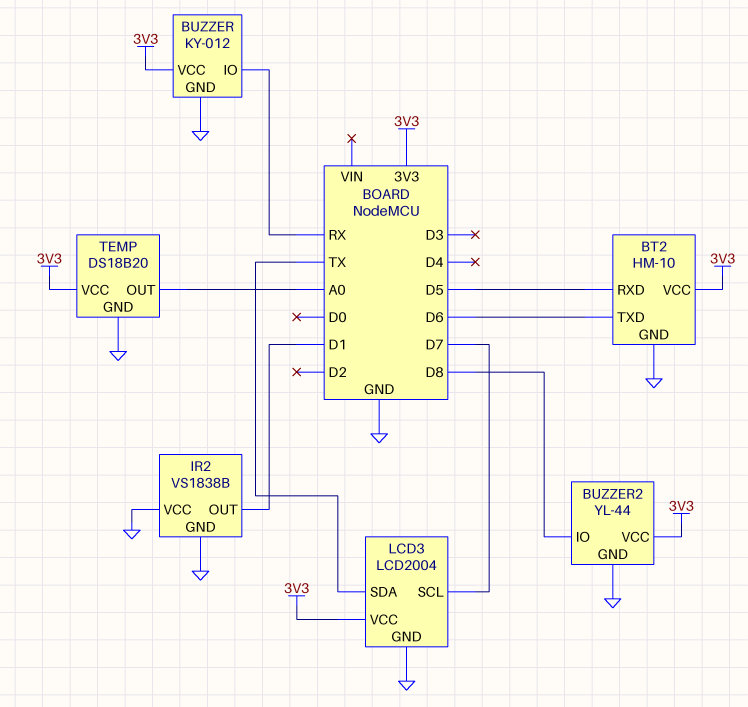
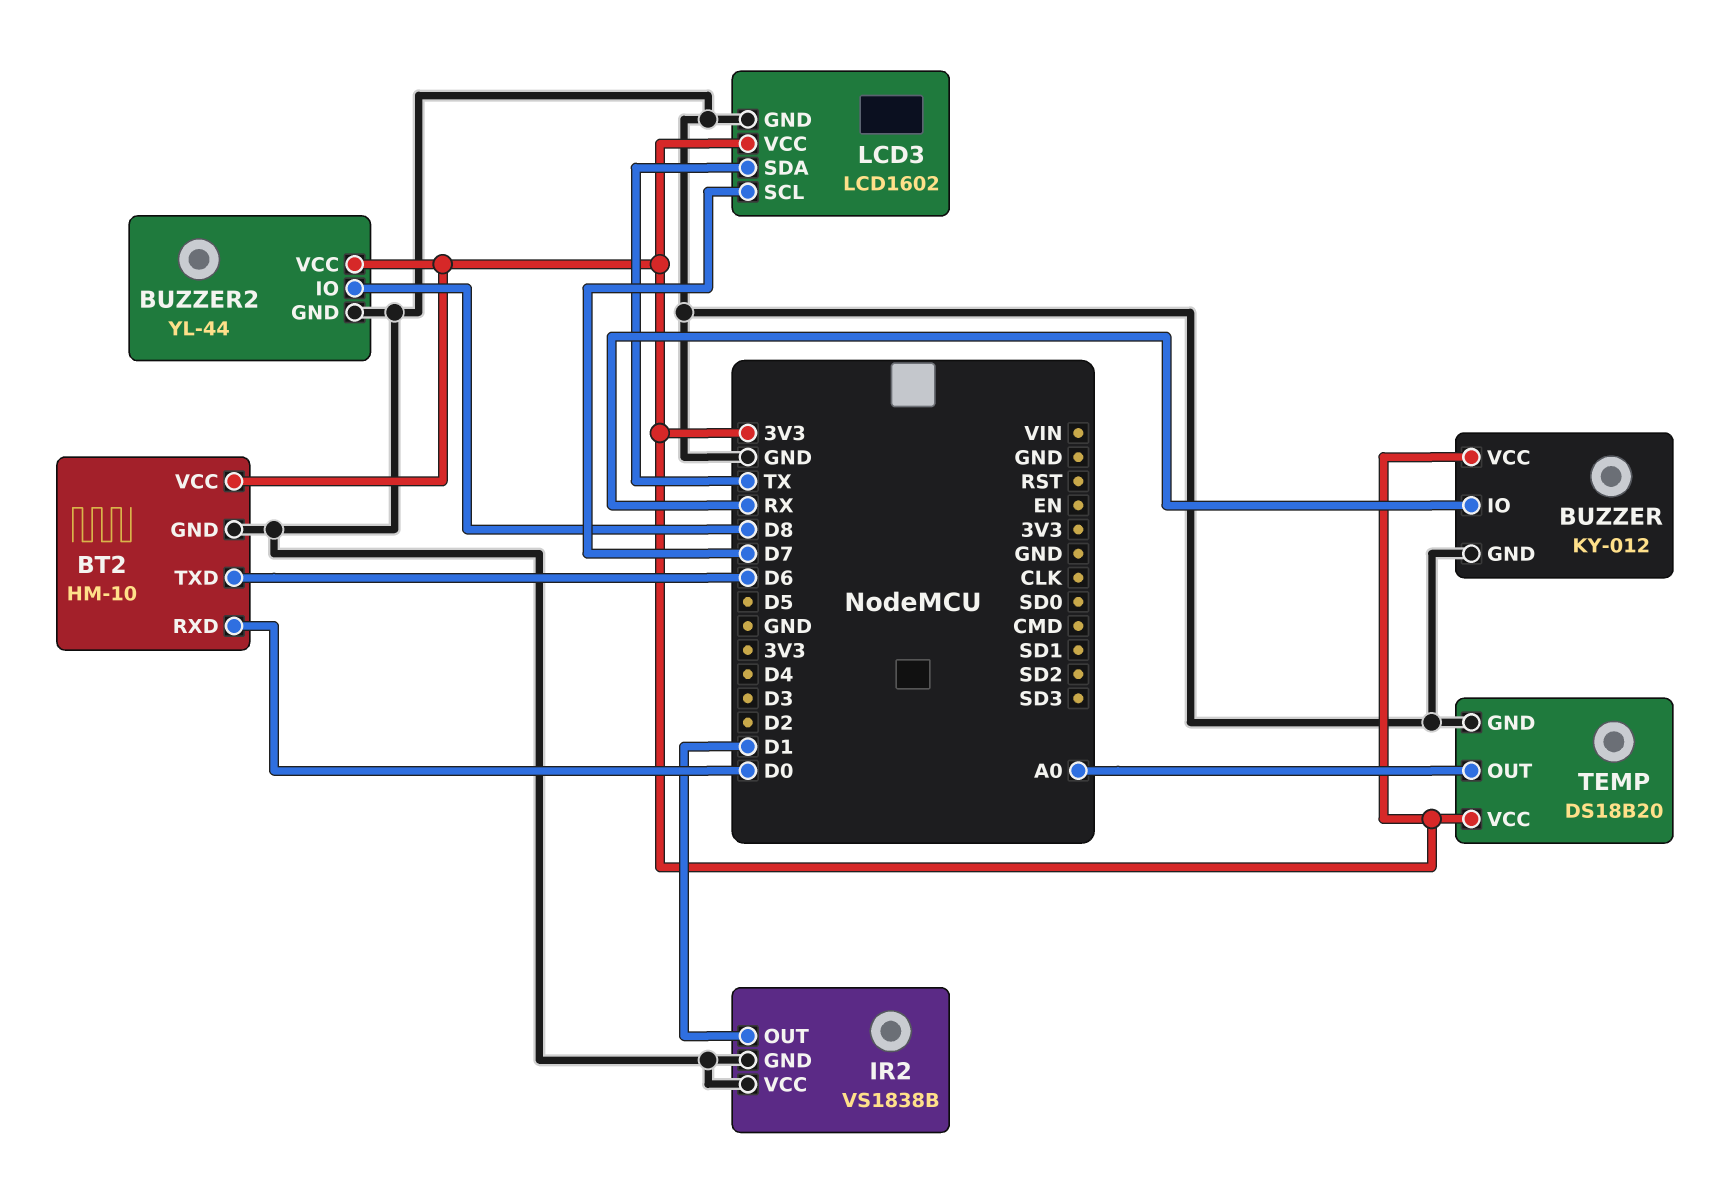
BT2 pin RXD: D5 -> D0
LCD3: LCD2004 -> LCD1602

